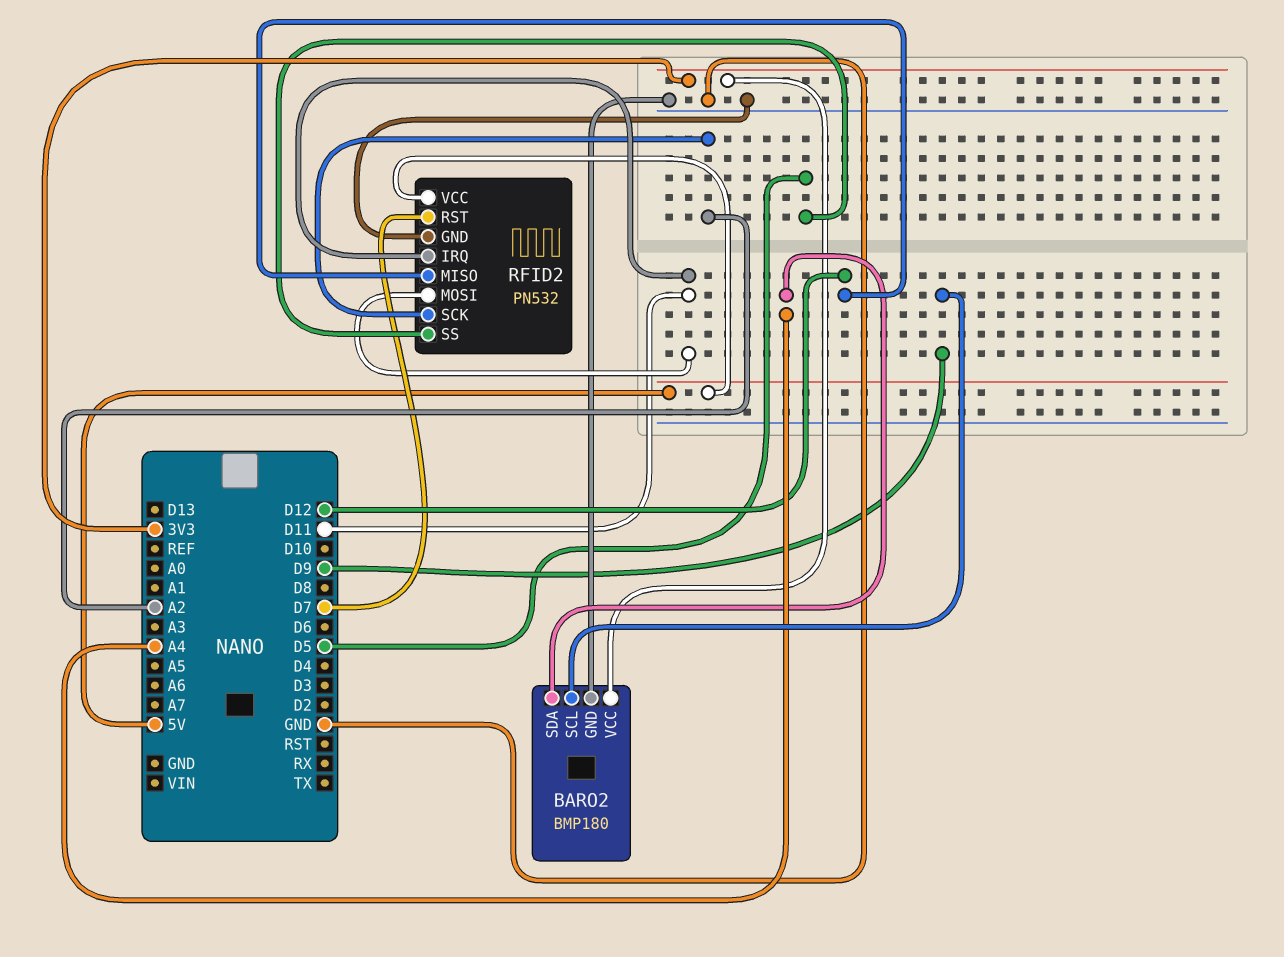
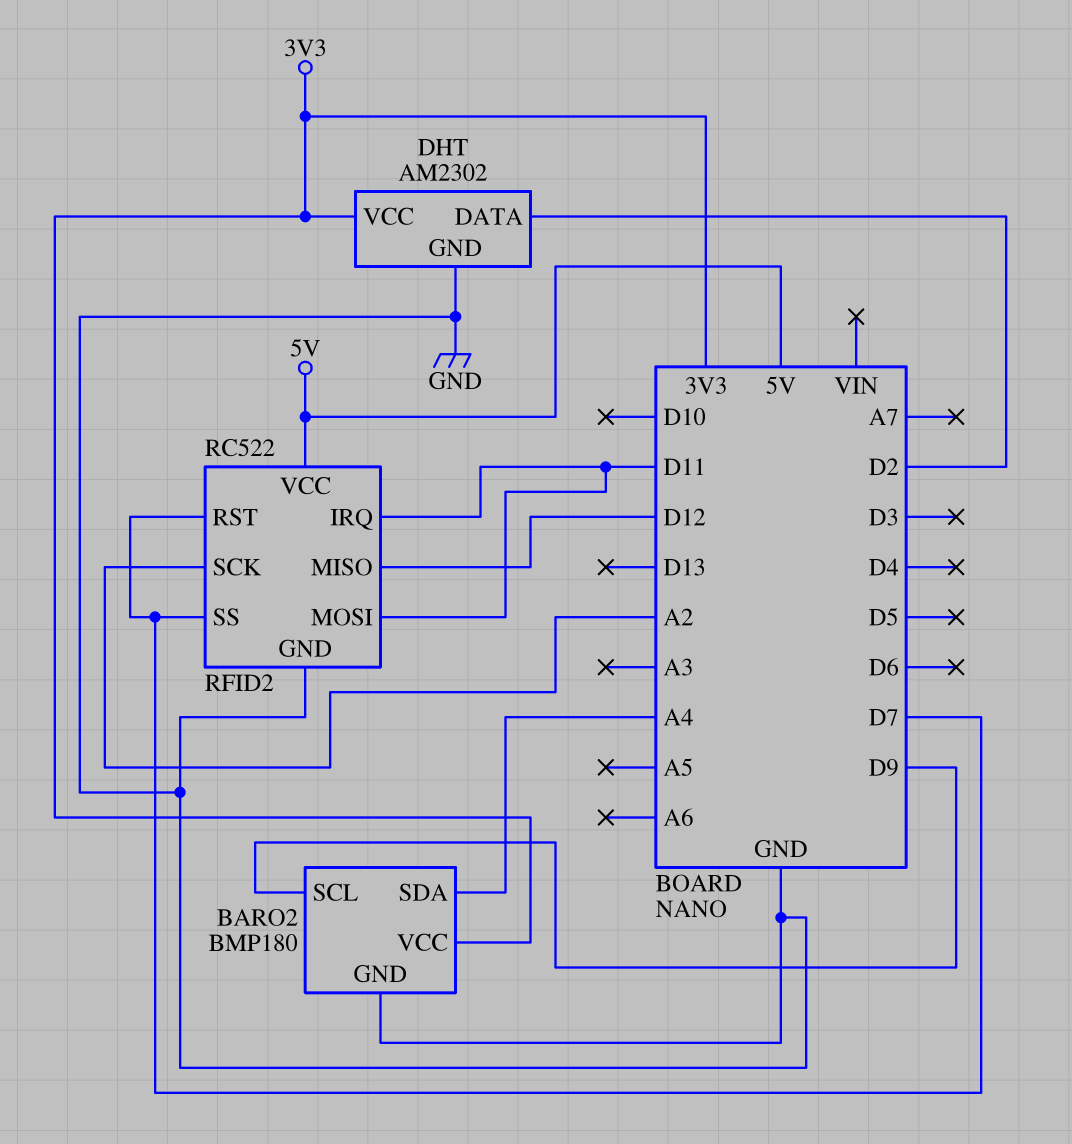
DHT: none -> AM2302
DHT pin DATA: none -> D2
DHT pin GND: none -> GND
DHT pin VCC: none -> 3V3
RFID2: PN532 -> RC522
RFID2 pin SS: D5 -> D7

